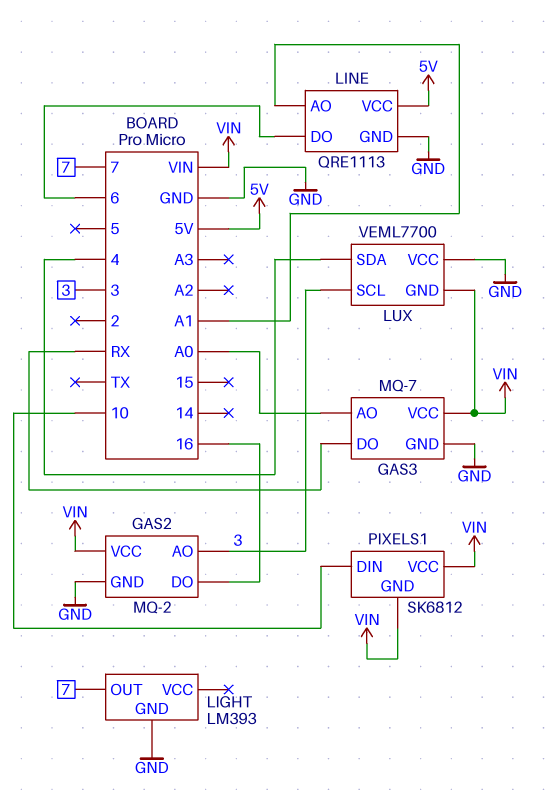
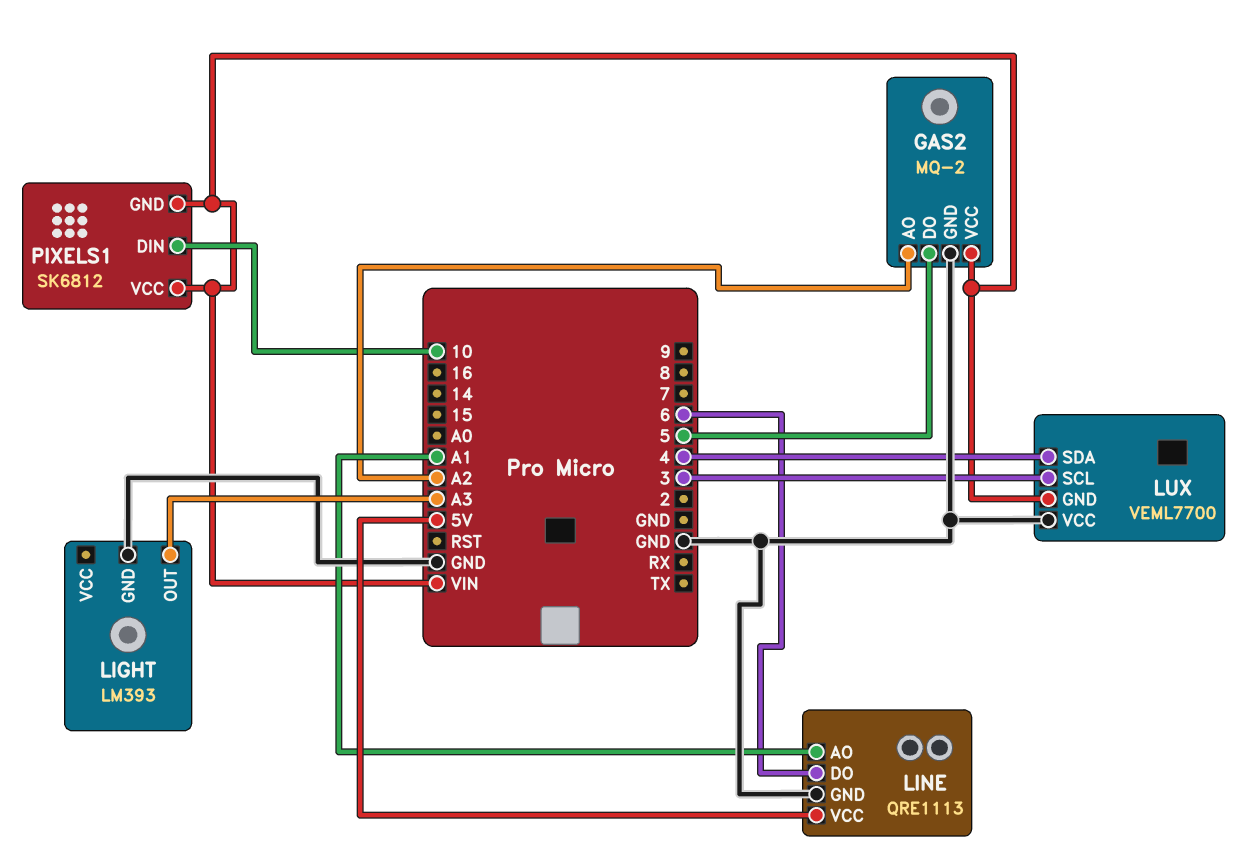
GAS2 pin AO: 3 -> A2
GAS2 pin DO: 16 -> 5
GAS3: MQ-7 -> none
GAS3 pin AO: A0 -> none
GAS3 pin DO: RX -> none
GAS3 pin GND: GND -> none
GAS3 pin VCC: VIN -> none
LIGHT pin OUT: 7 -> A3

